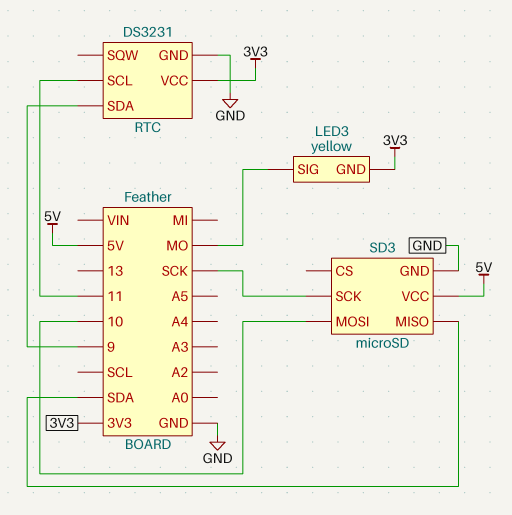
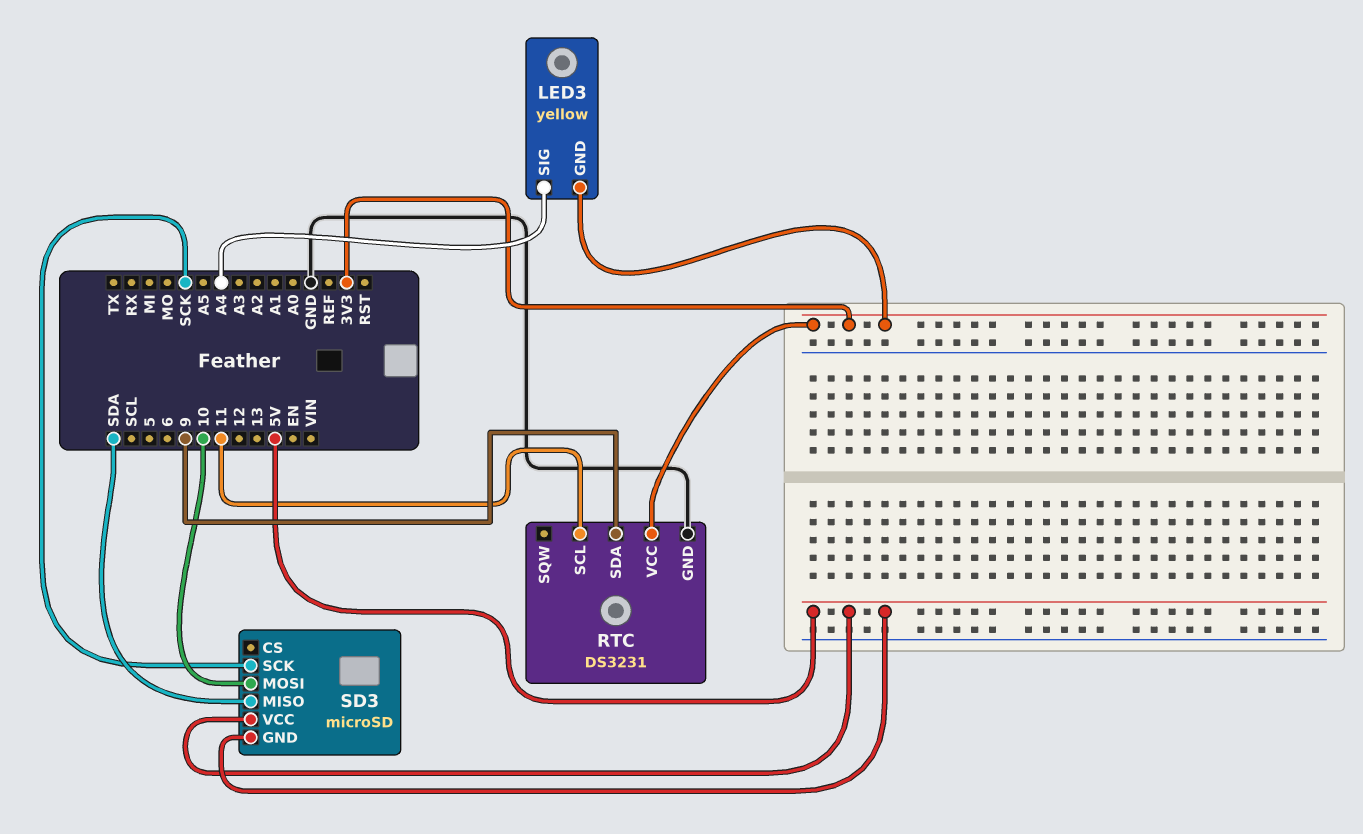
LED3 pin SIG: MO -> A4
SD3 pin GND: GND -> 5V

